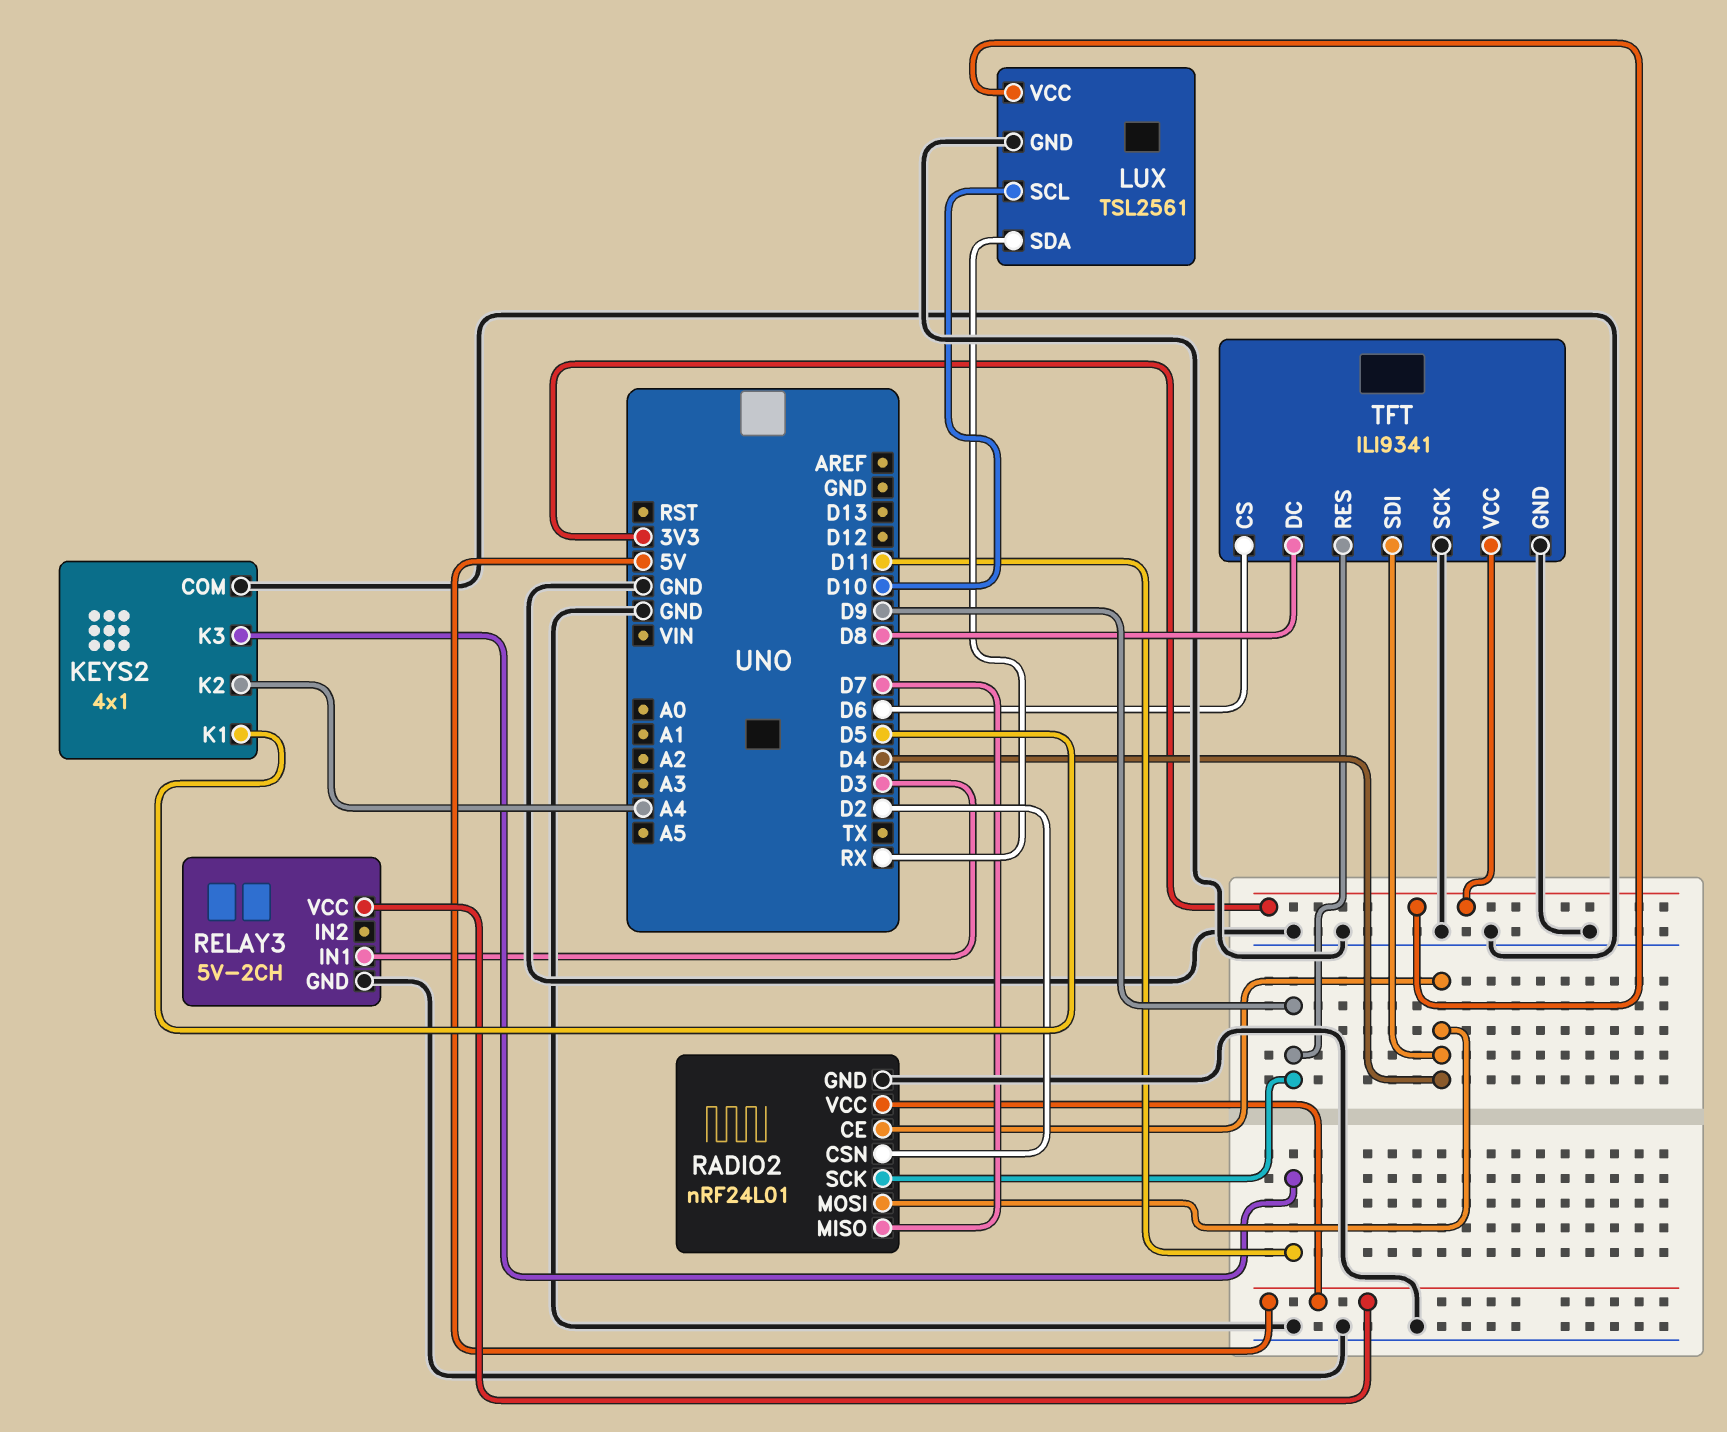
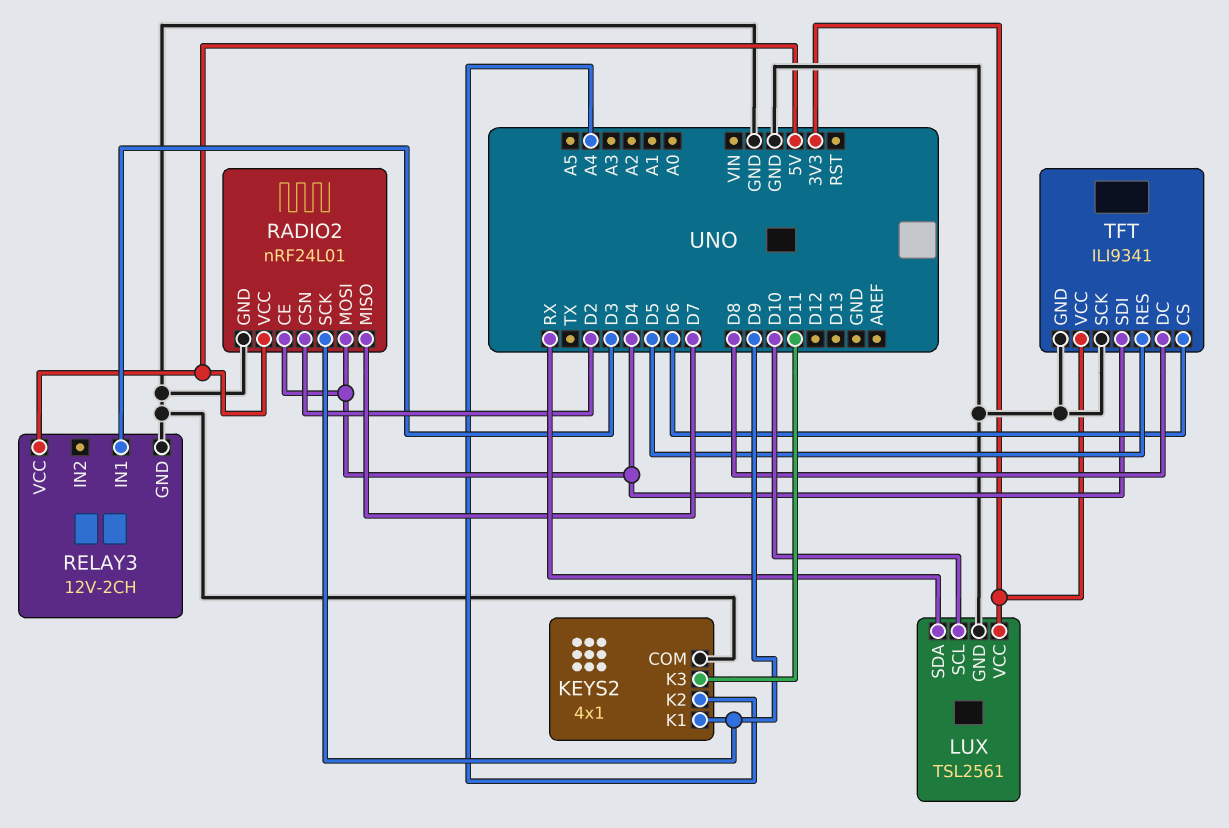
KEYS2 pin K1: D5 -> D9
RELAY3: 5V-2CH -> 12V-2CH
TFT pin RES: D9 -> D5

